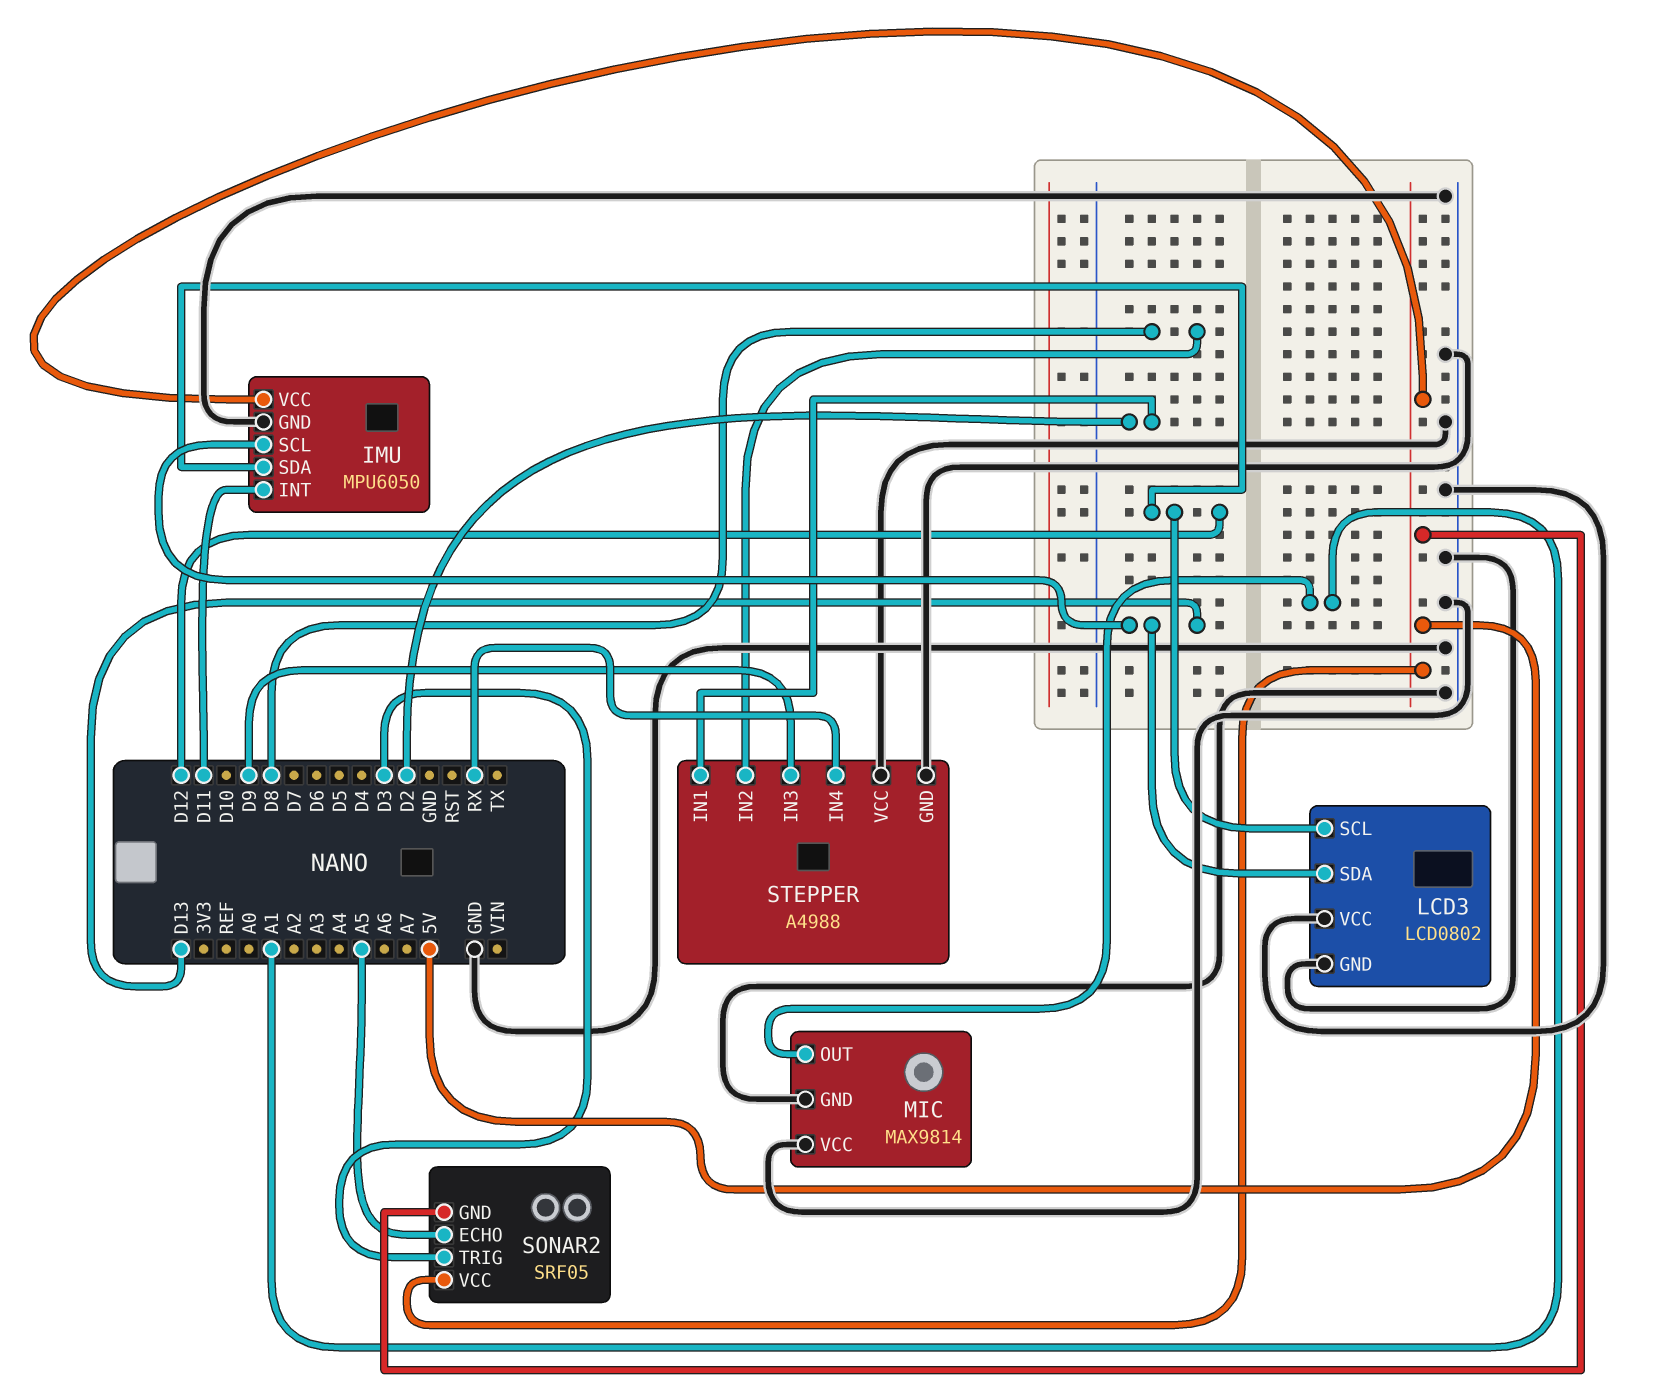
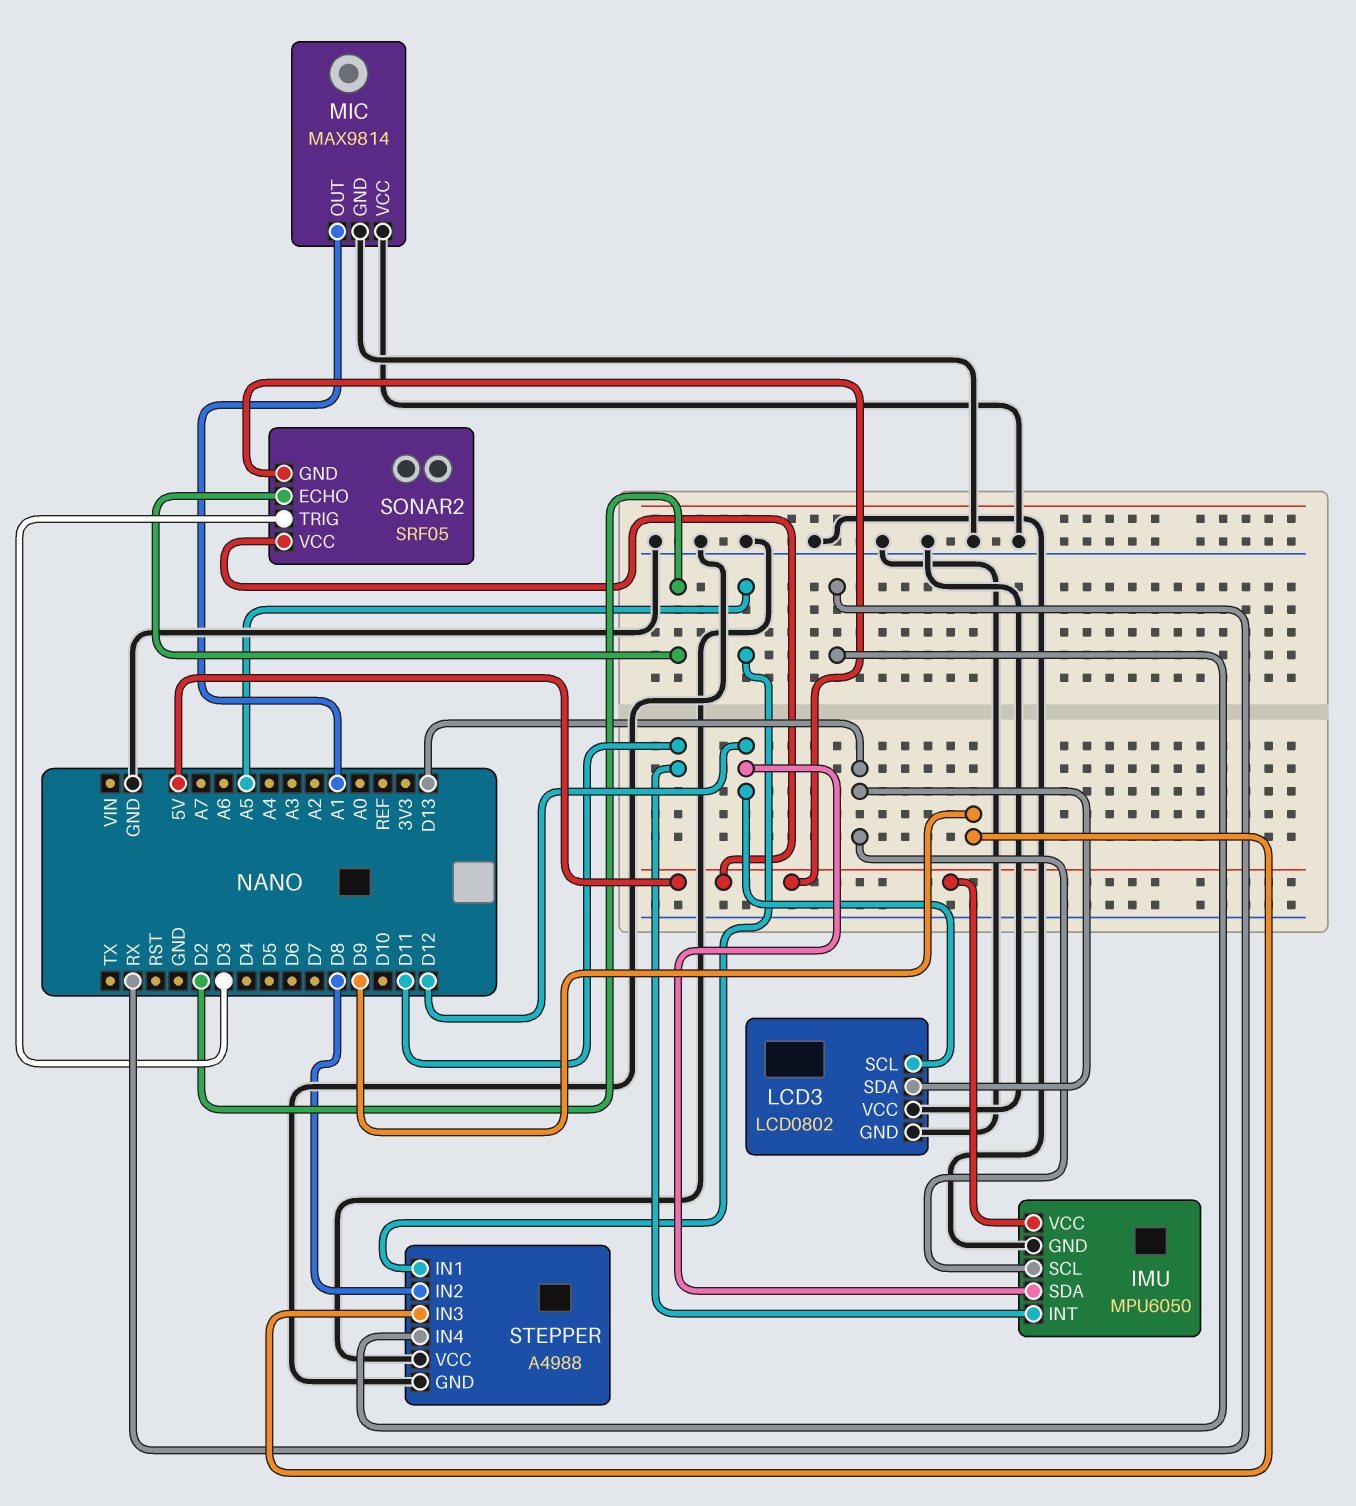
SONAR2 pin ECHO: A5 -> D2
STEPPER pin IN1: D2 -> A5

